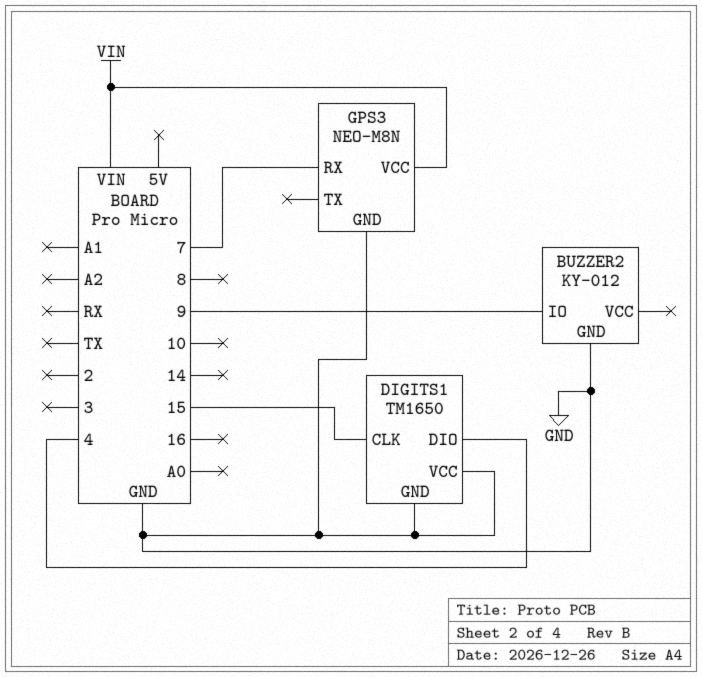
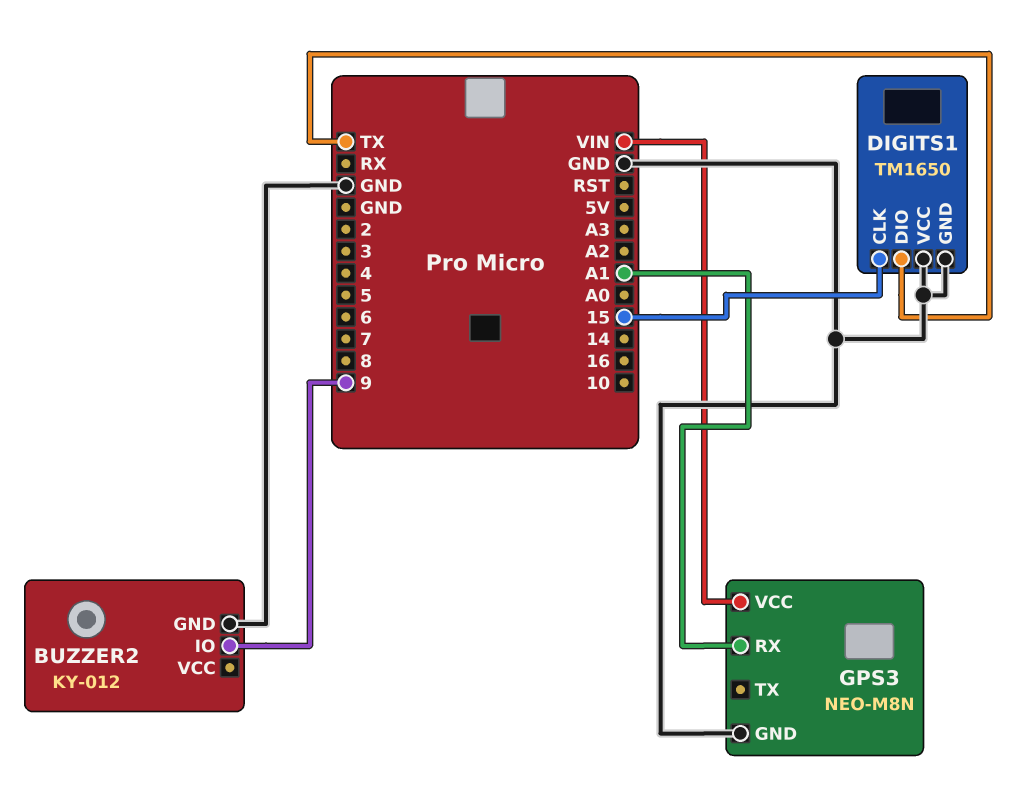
DIGITS1 pin DIO: 4 -> TX
GPS3 pin RX: 7 -> A1

